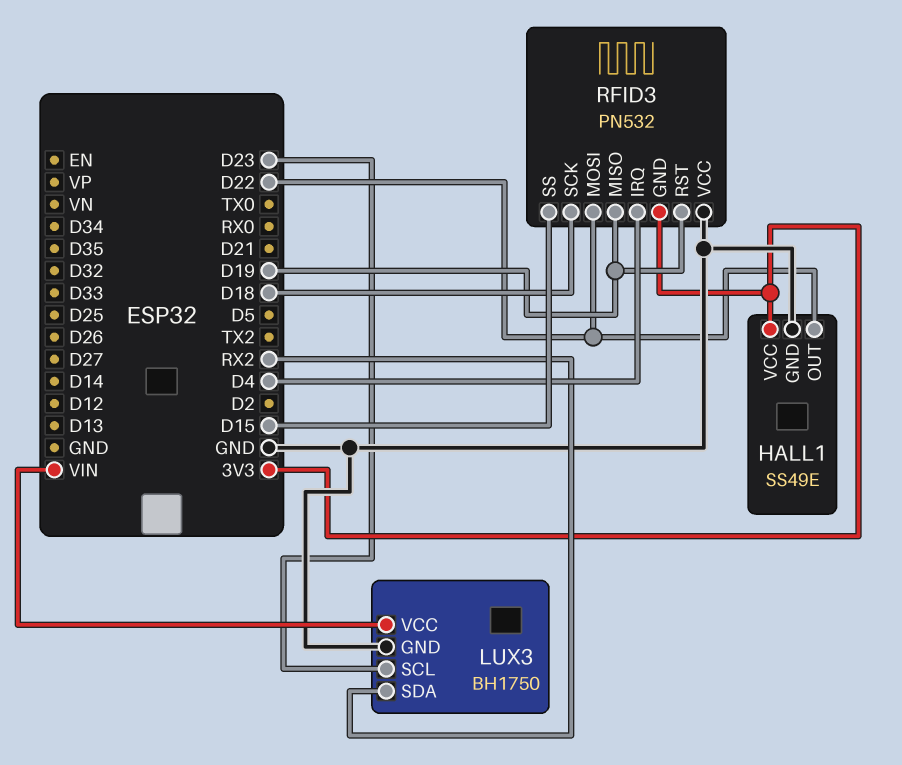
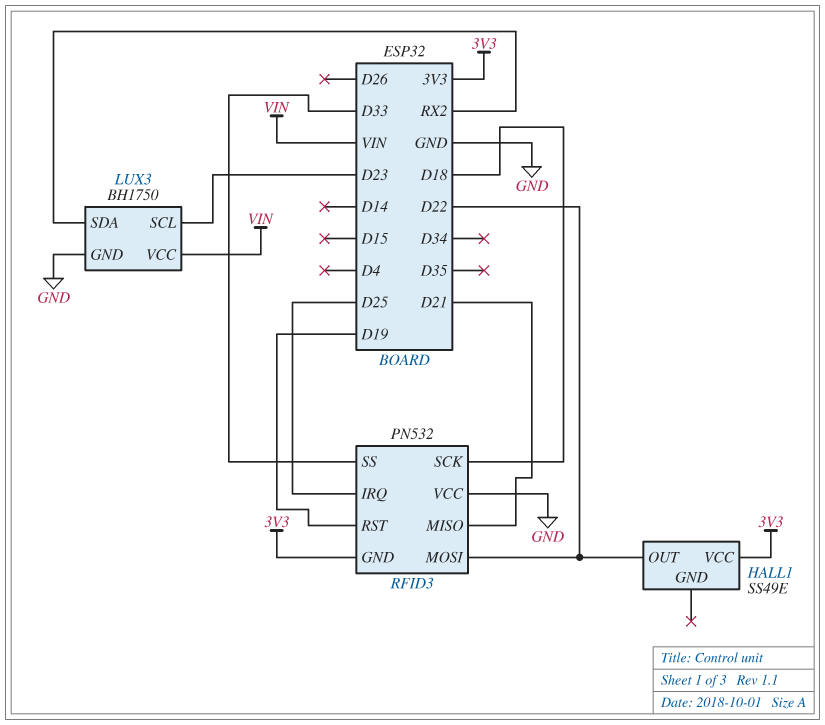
HALL1 pin GND: GND -> none
RFID3 pin IRQ: D4 -> D25
RFID3 pin MISO: D19 -> D21
RFID3 pin SS: D15 -> D33

